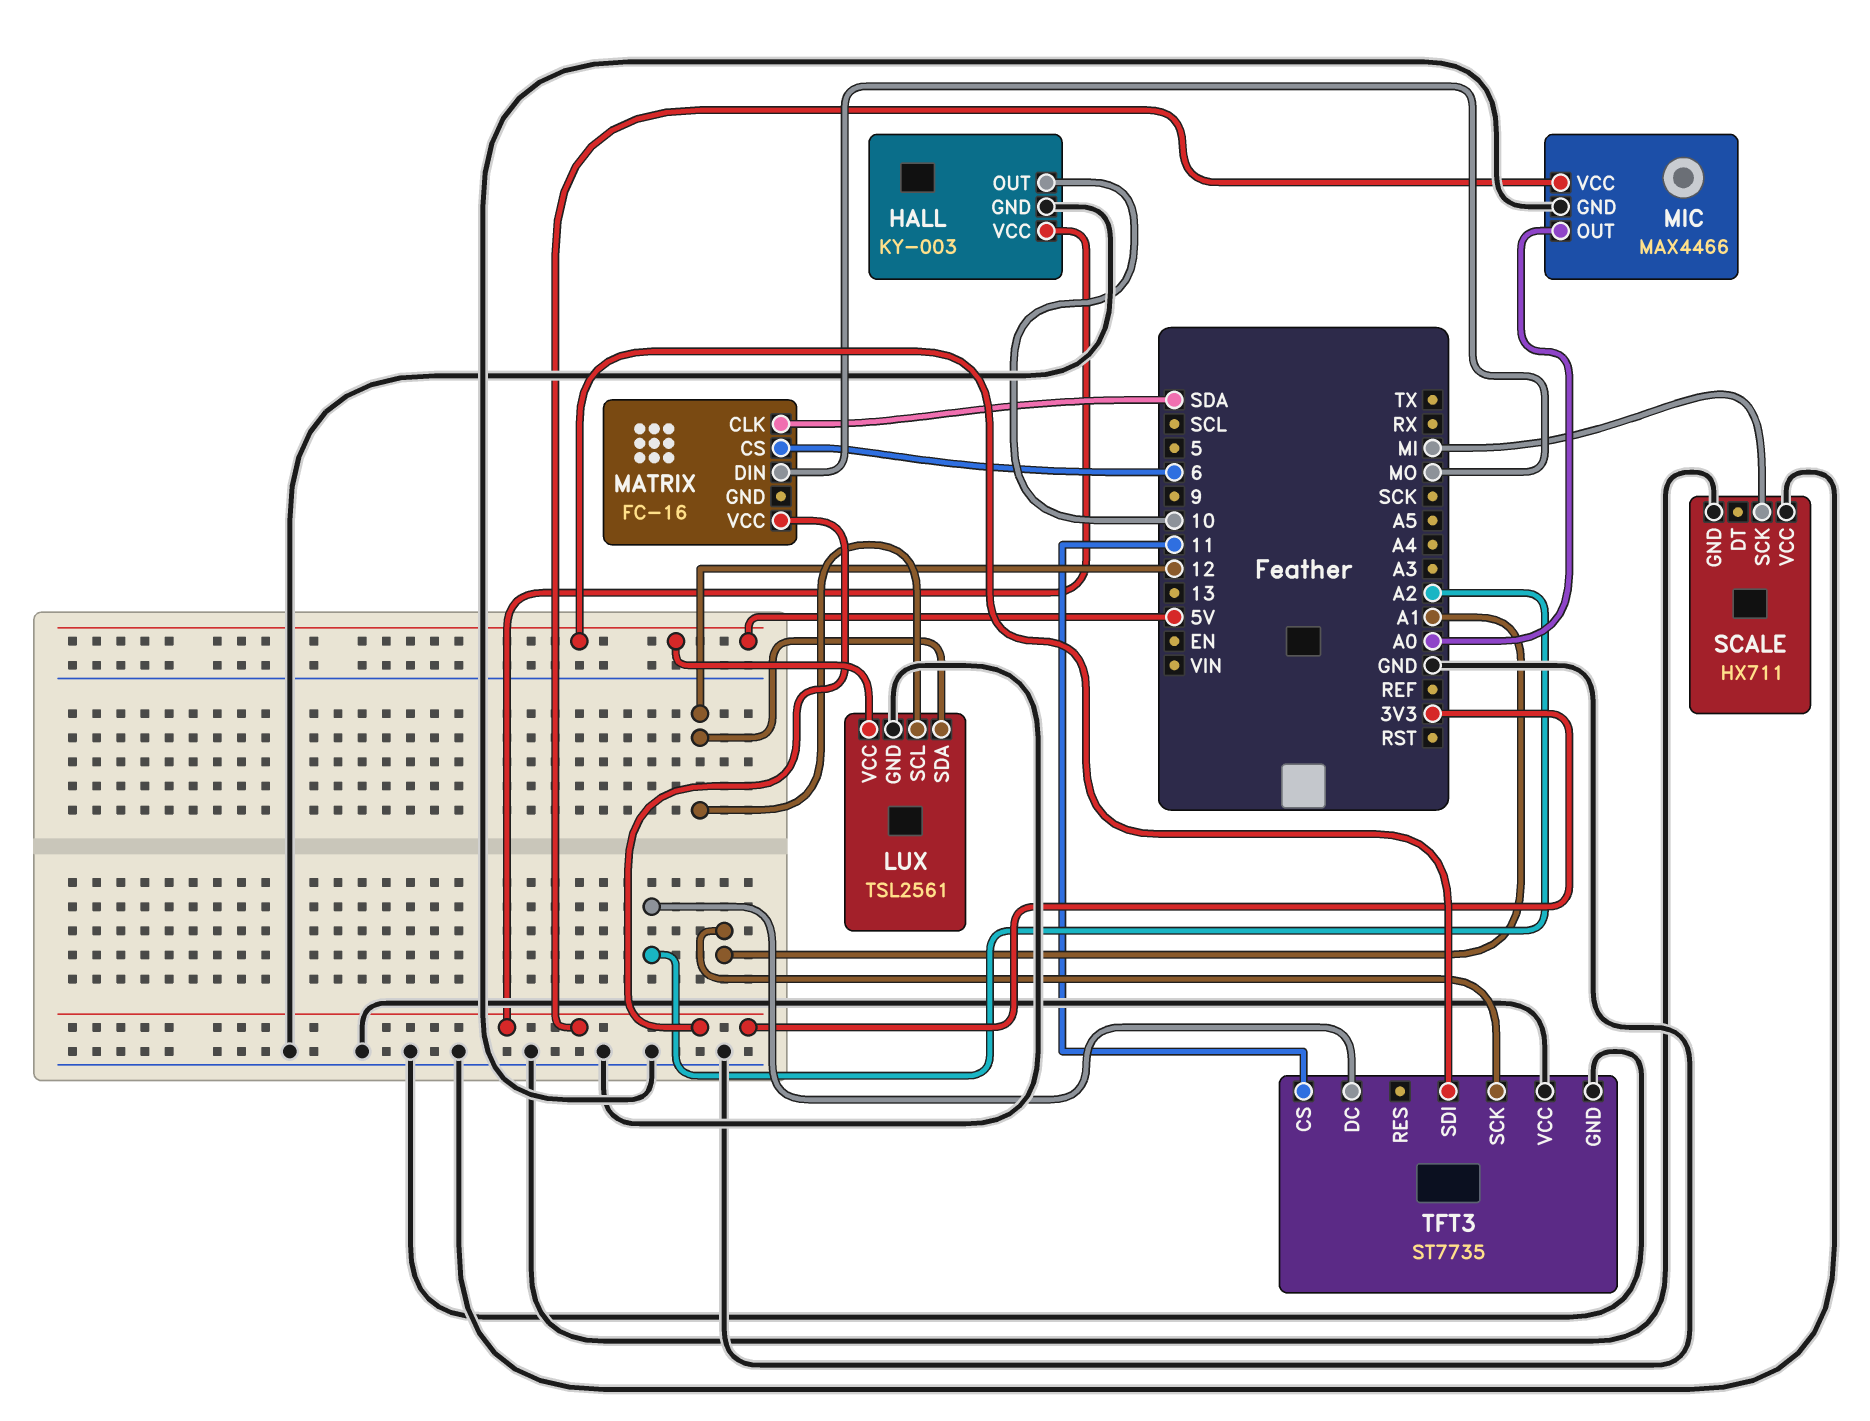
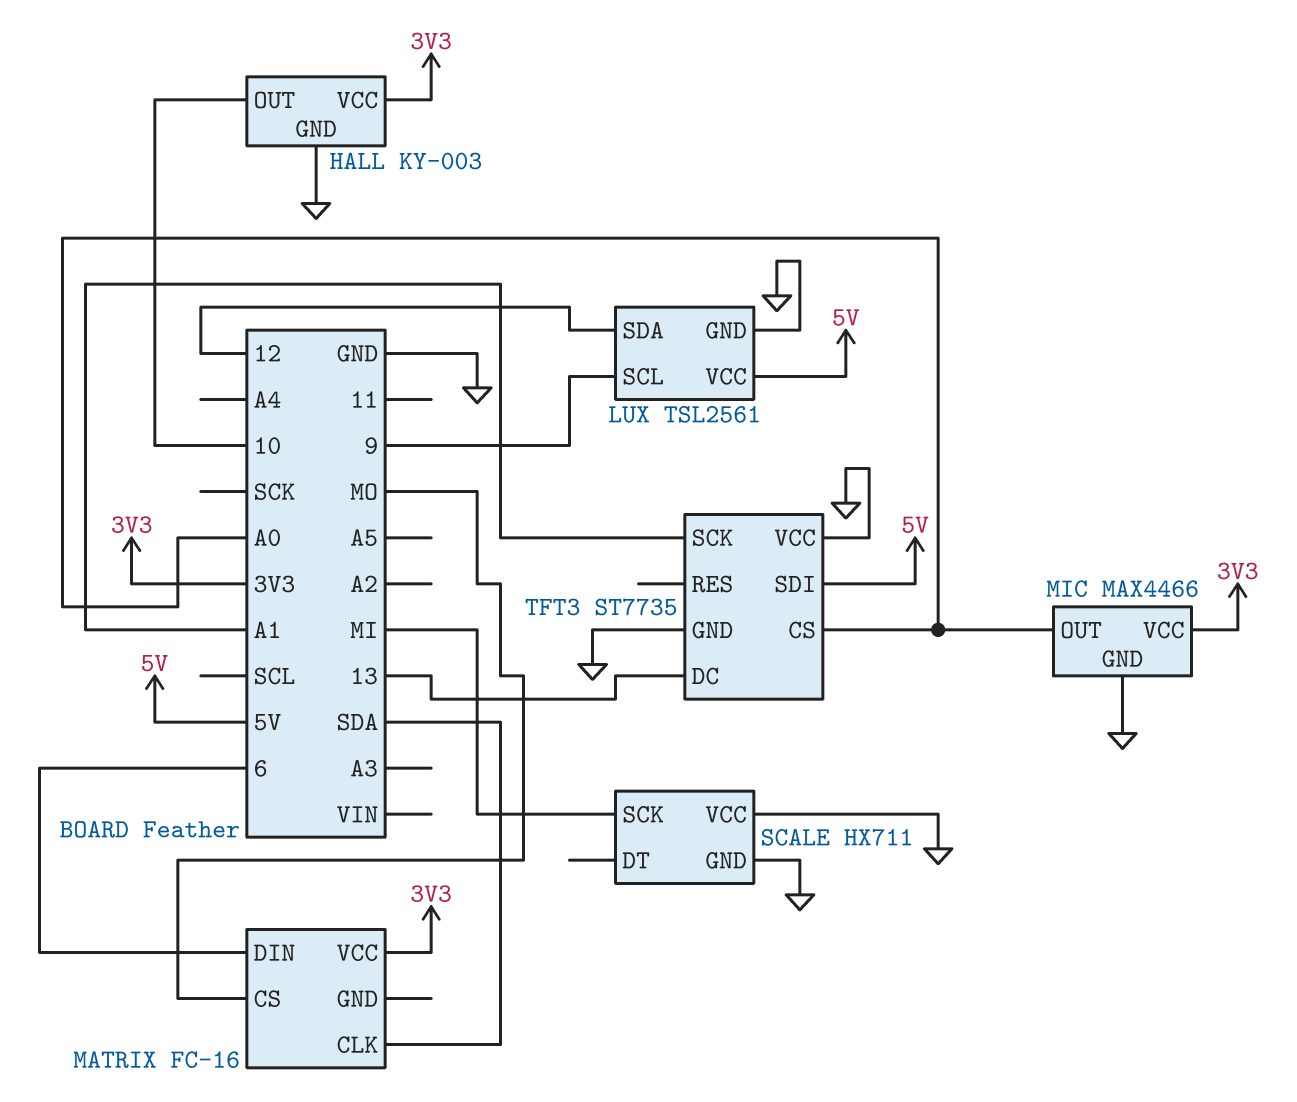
LUX pin SCL: 12 -> 9
MATRIX pin CS: 6 -> MO
MATRIX pin DIN: MO -> 6
TFT3 pin CS: 11 -> A0
TFT3 pin DC: A2 -> 13

